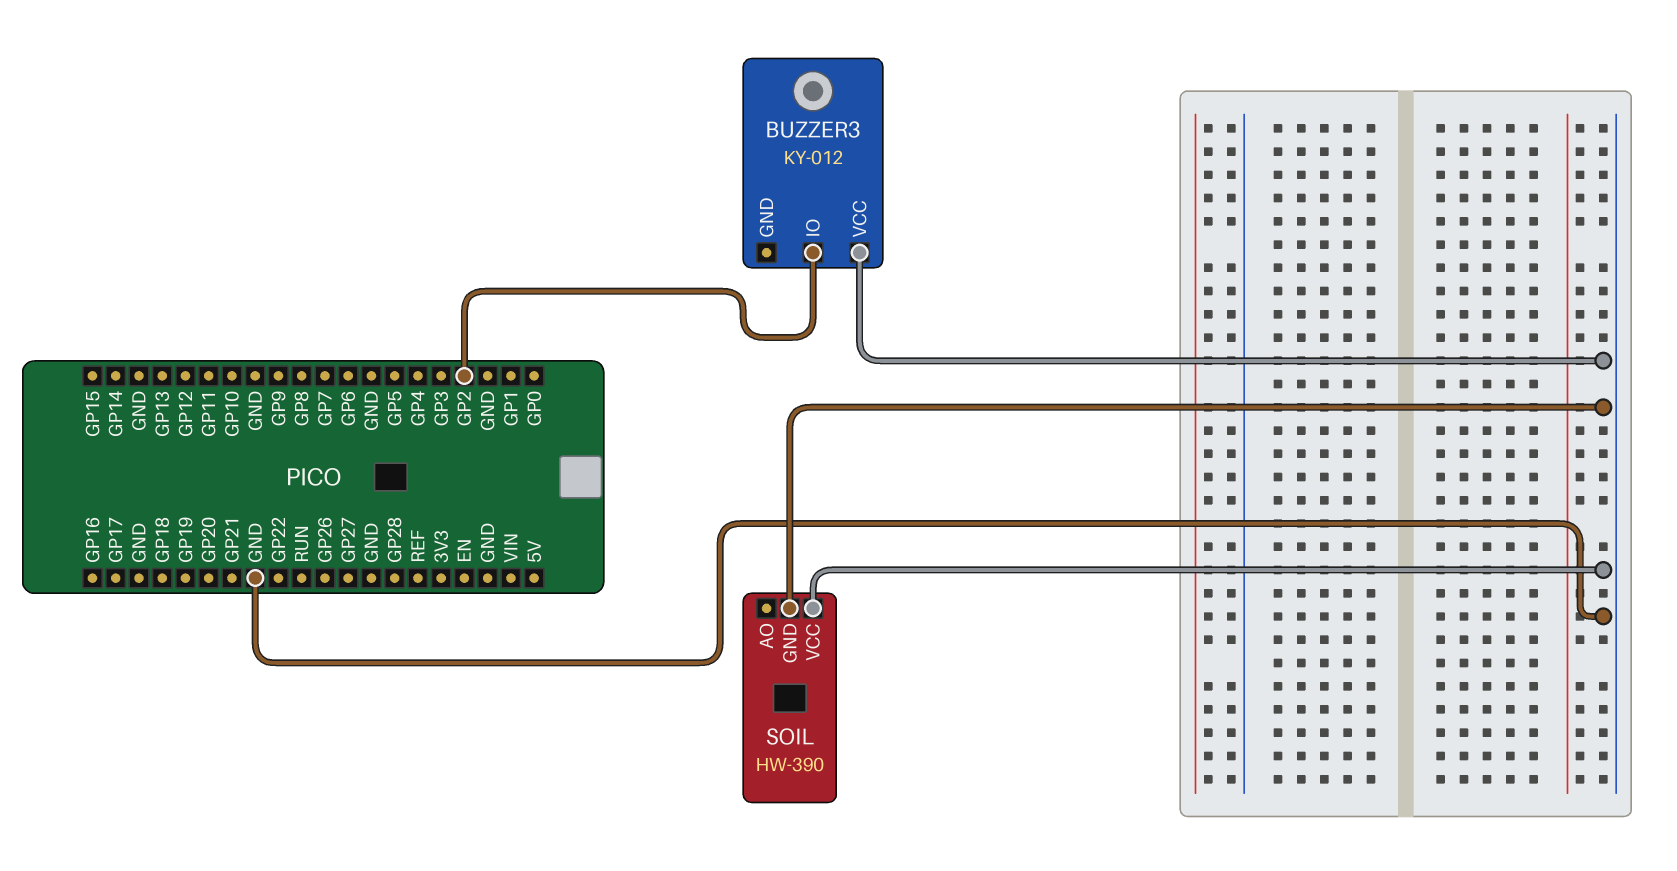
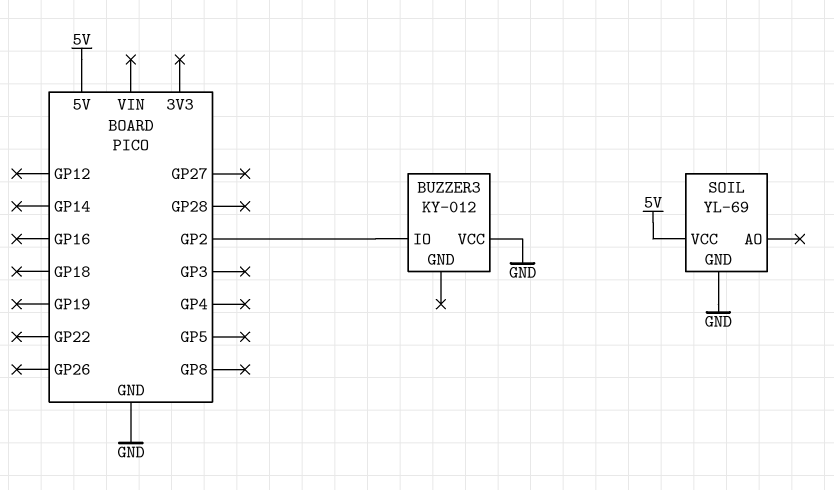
SOIL: HW-390 -> YL-69
SOIL pin VCC: GND -> 5V

